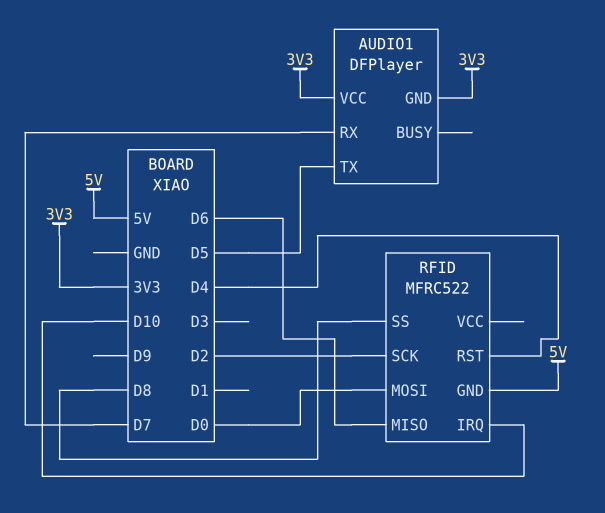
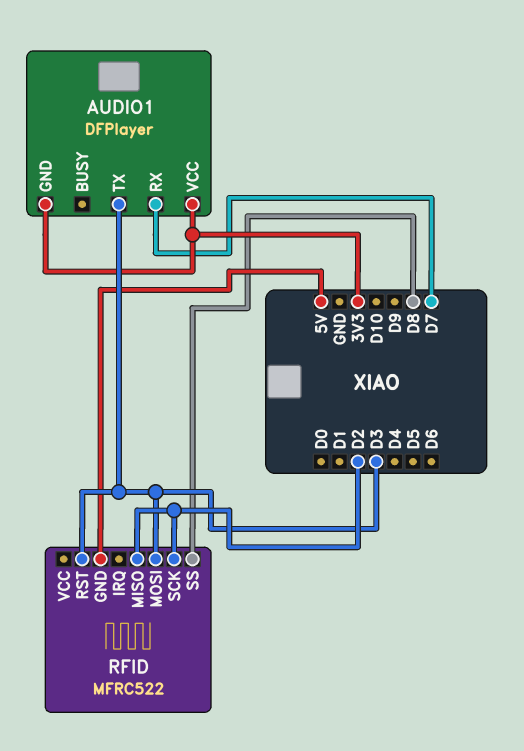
AUDIO1 pin TX: D5 -> D3
RFID pin IRQ: D10 -> none
RFID pin MISO: D6 -> D2
RFID pin MOSI: D0 -> D3
RFID pin RST: D4 -> D3

